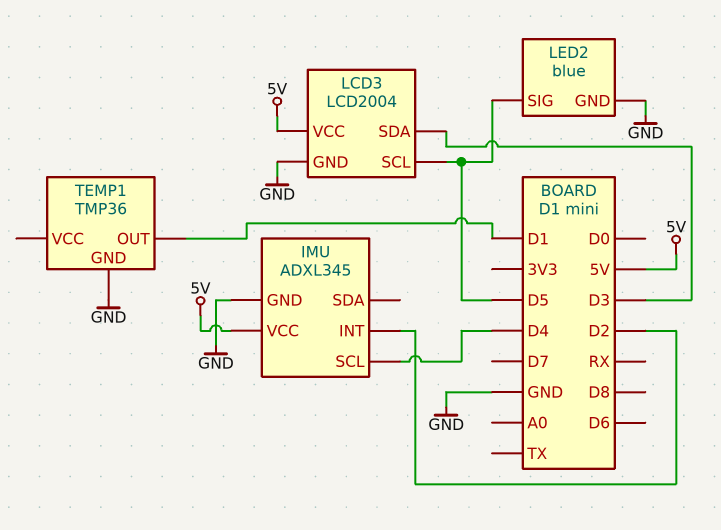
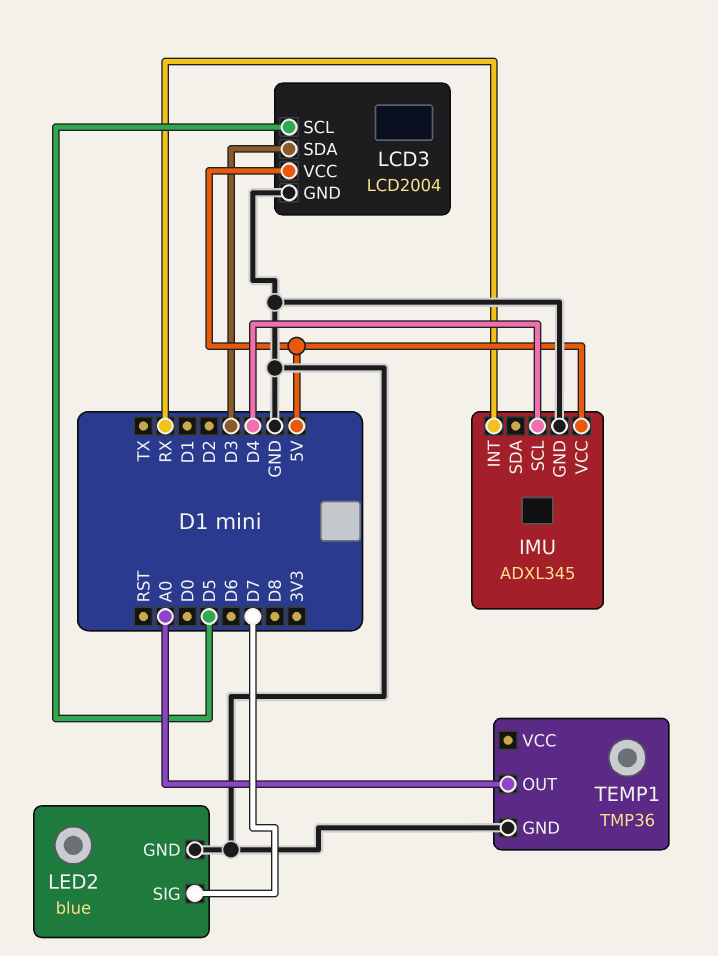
IMU pin INT: D2 -> RX
LED2 pin SIG: D5 -> D7
TEMP1 pin OUT: D1 -> A0

